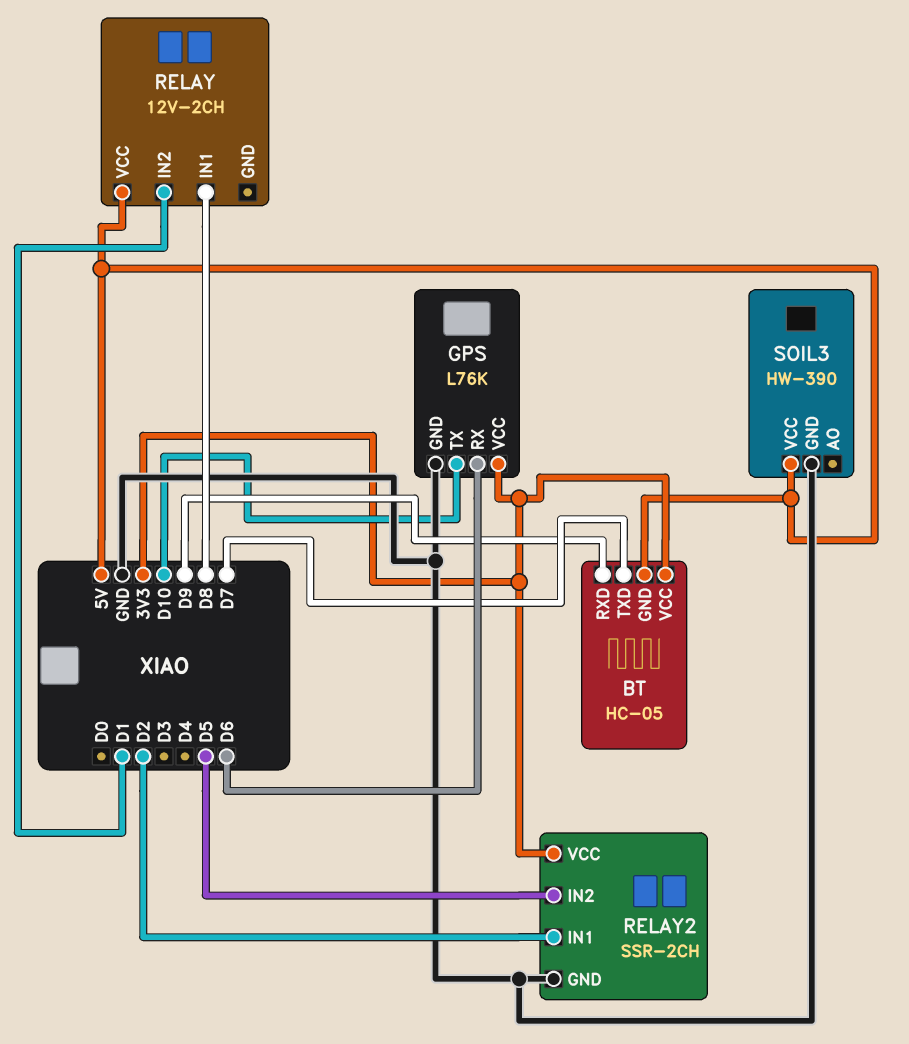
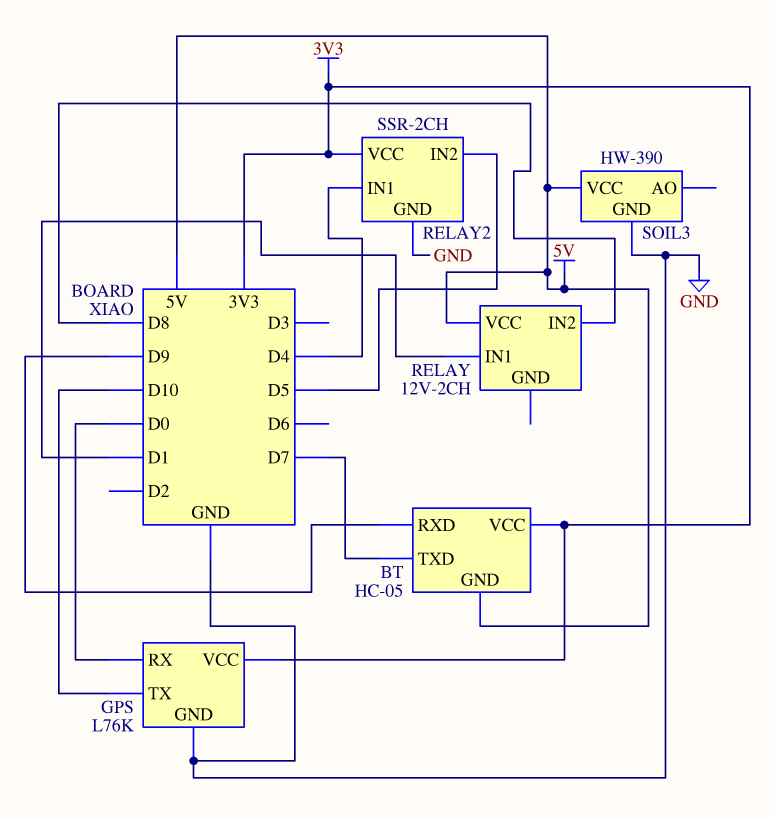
GPS pin RX: D6 -> D0
RELAY pin IN1: D8 -> D1
RELAY pin IN2: D1 -> D8
RELAY2 pin IN1: D2 -> D4

